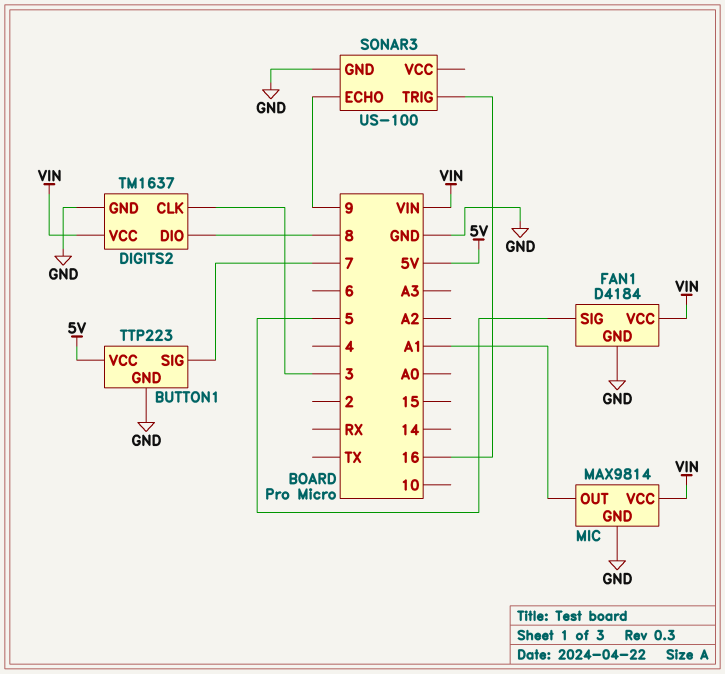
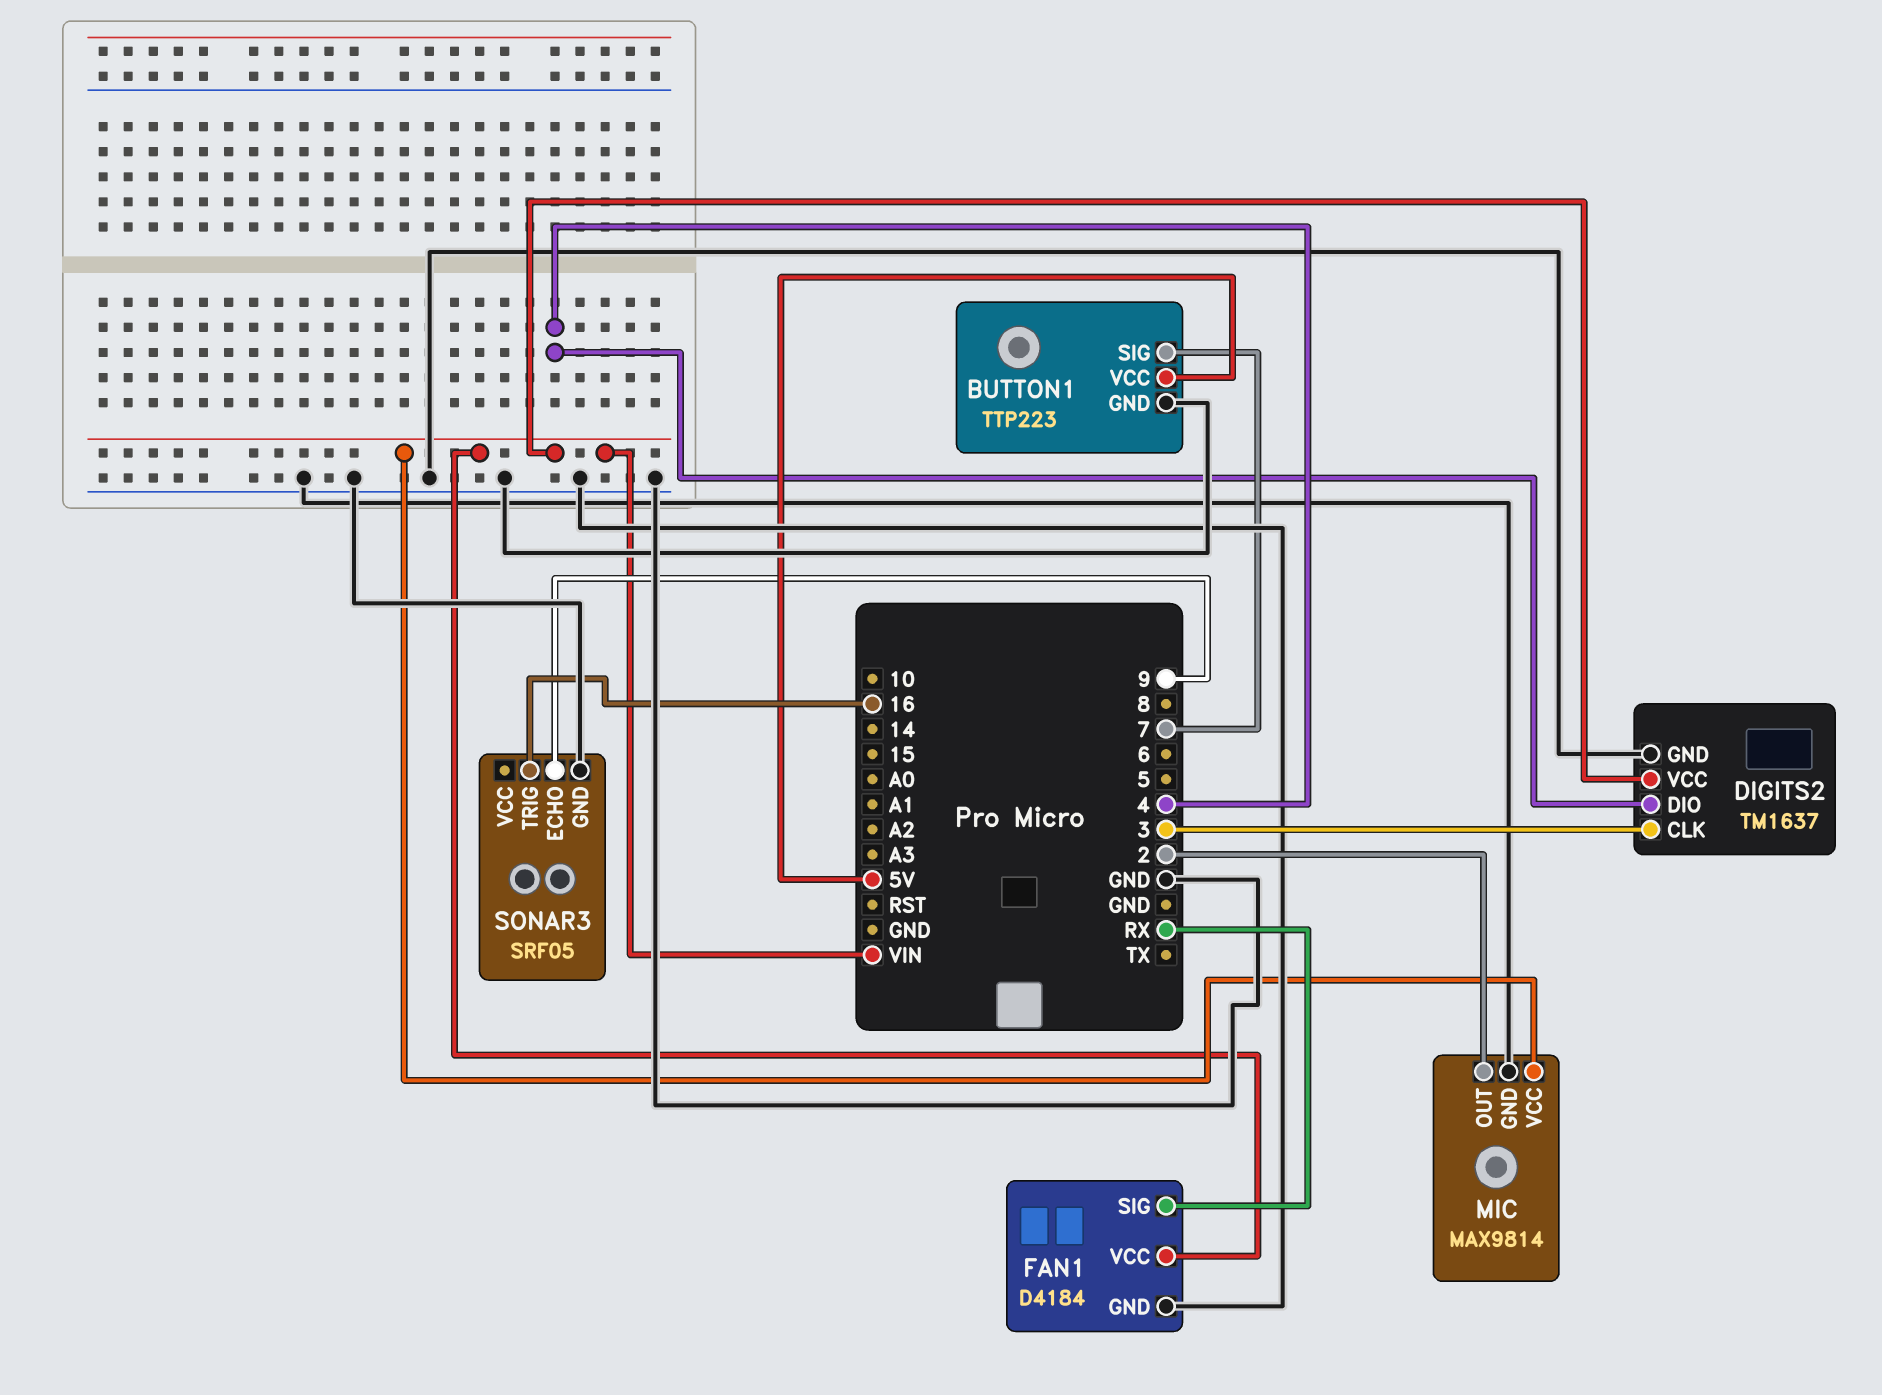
DIGITS2 pin DIO: 8 -> 4
FAN1 pin SIG: 5 -> RX
MIC pin OUT: A1 -> 2
SONAR3: US-100 -> SRF05

